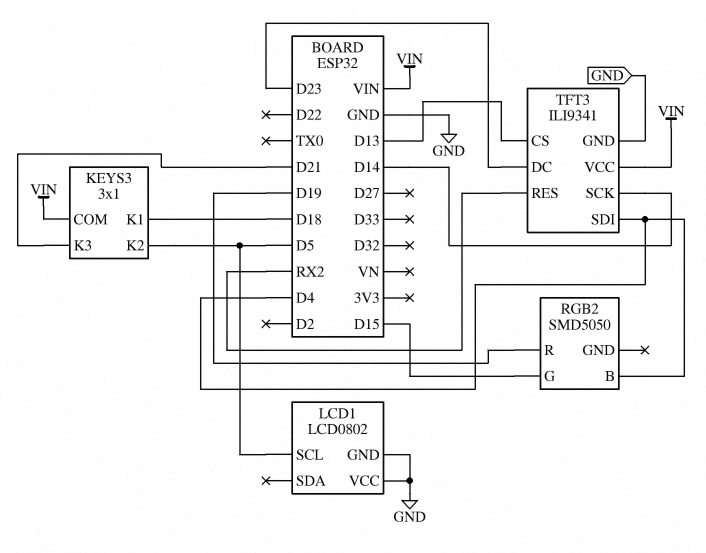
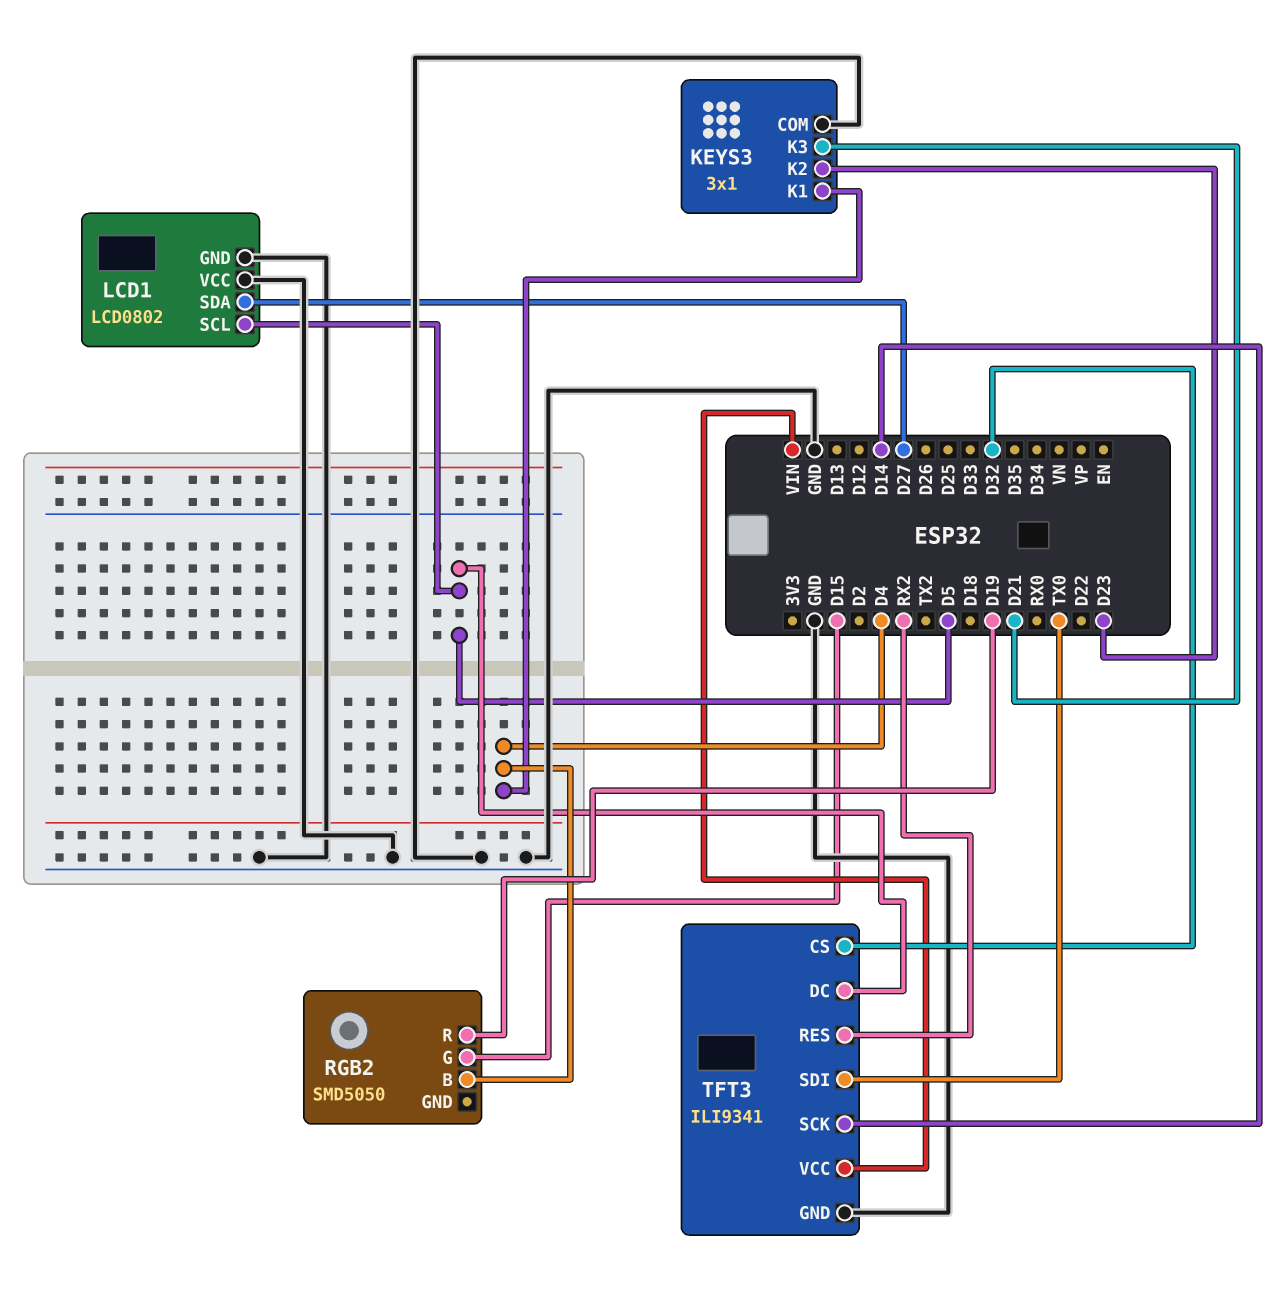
KEYS3 pin COM: VIN -> GND
KEYS3 pin K1: D18 -> D4
KEYS3 pin K2: D5 -> D23
LCD1 pin SDA: none -> D27
TFT3 pin CS: D13 -> D32
TFT3 pin DC: D23 -> D5
TFT3 pin SDI: D4 -> TX0

